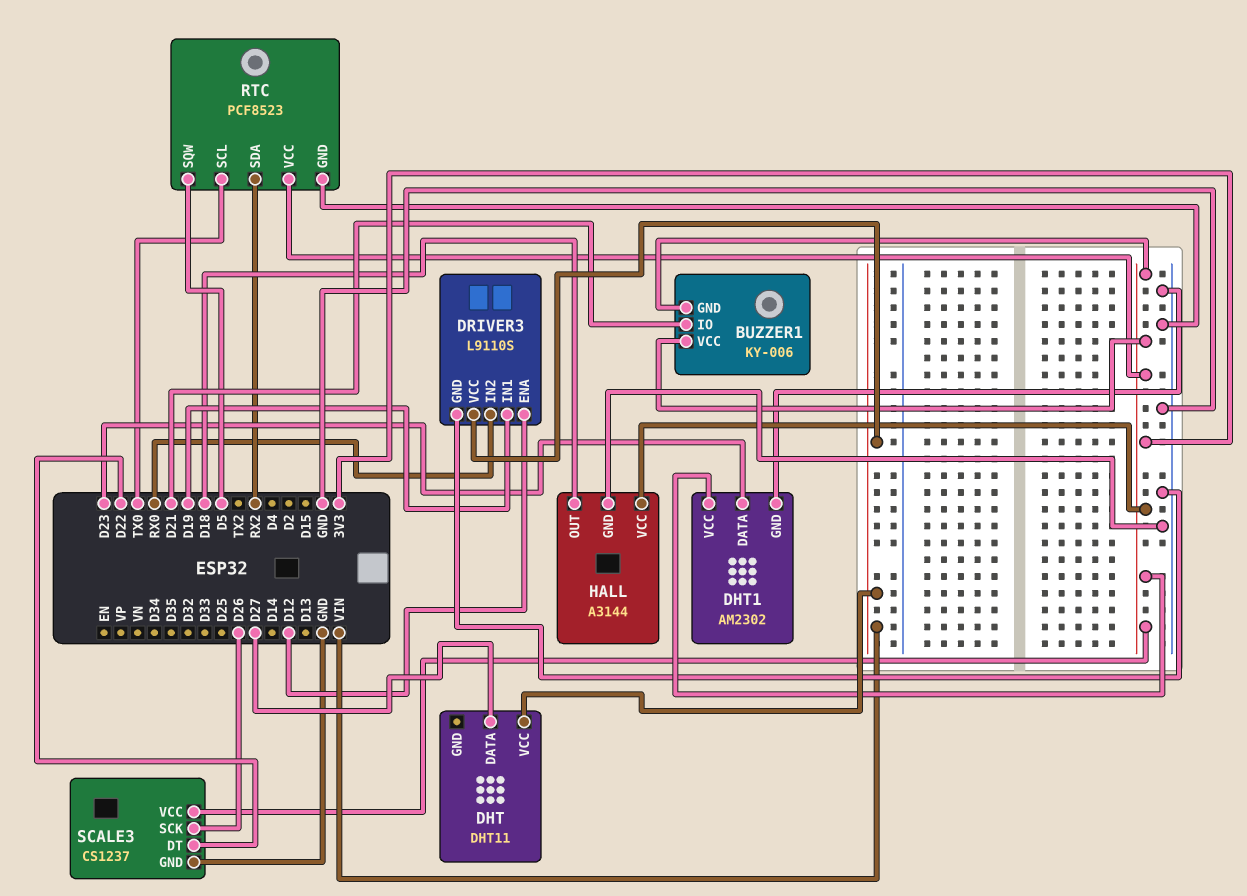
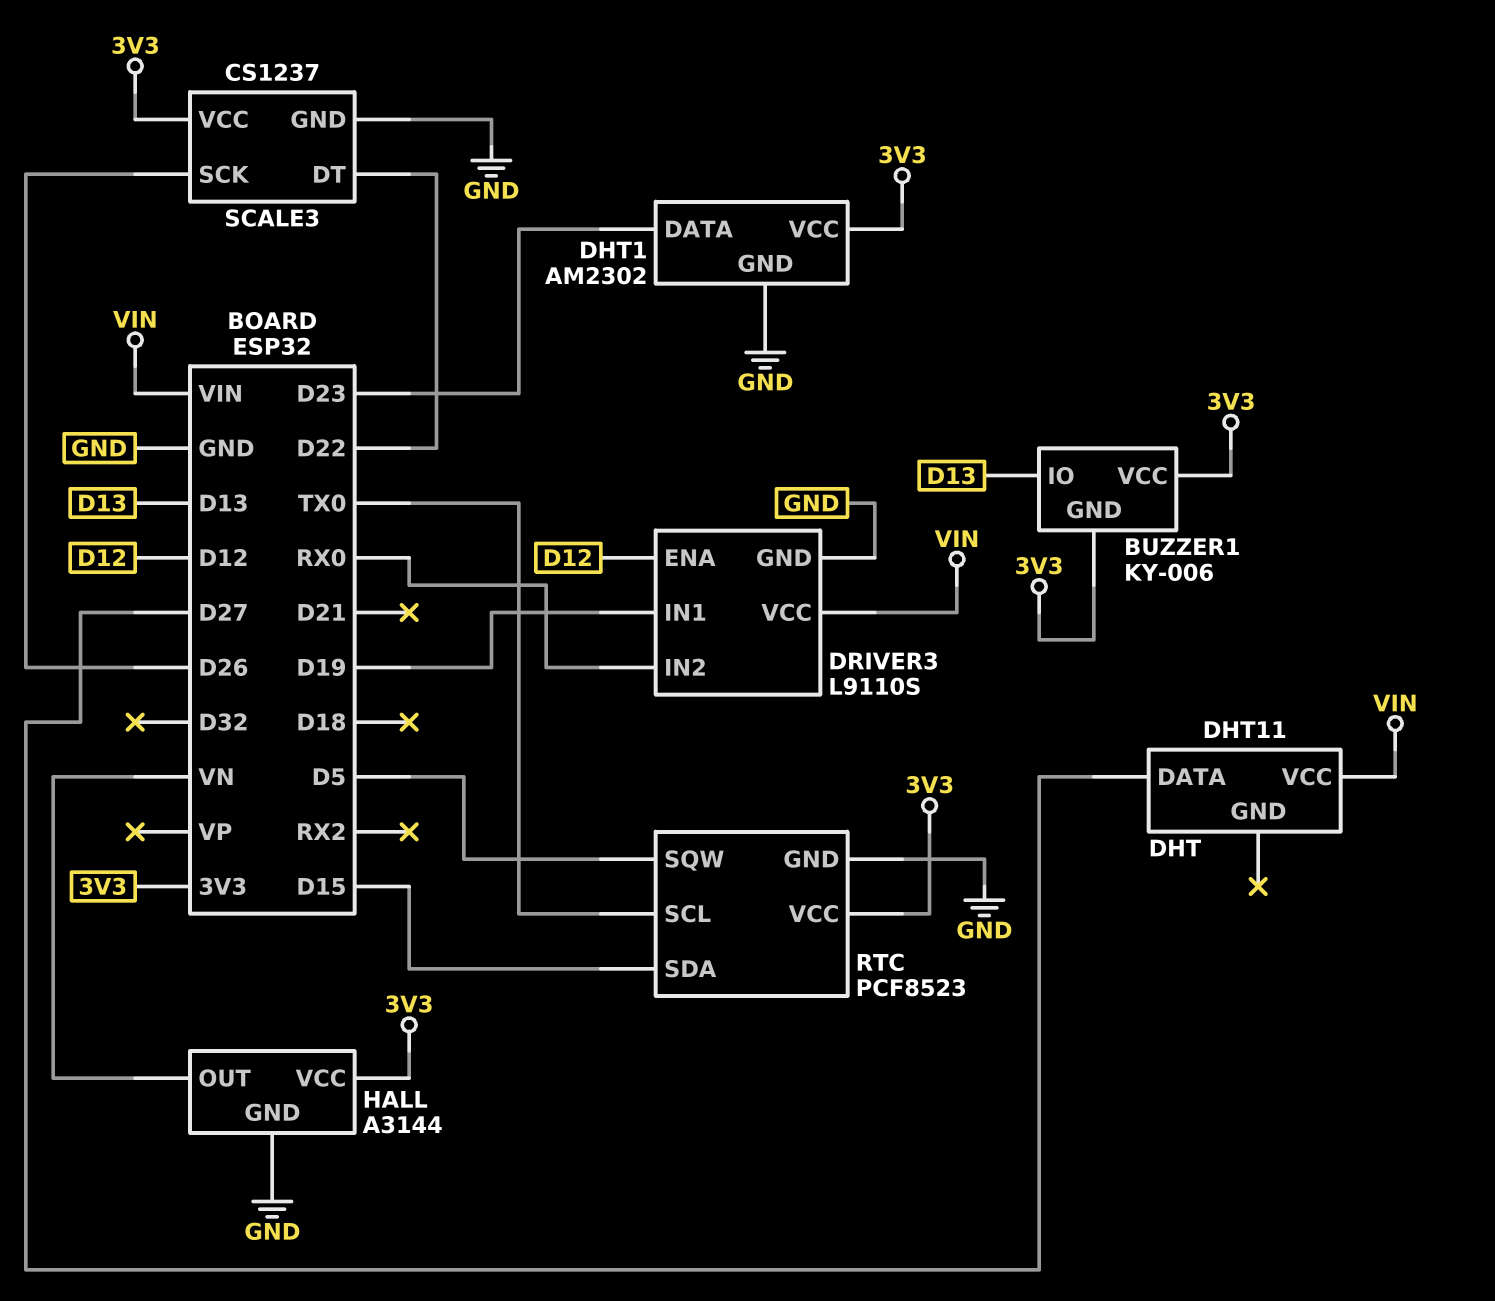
BUZZER1 pin IO: D21 -> D13
HALL pin OUT: D18 -> VN
RTC pin SDA: RX2 -> D15

